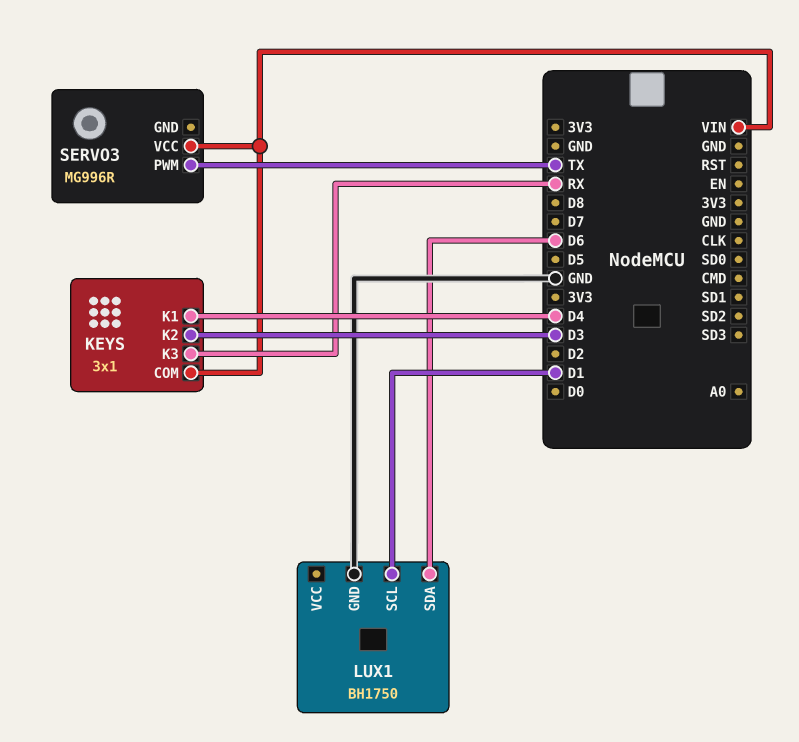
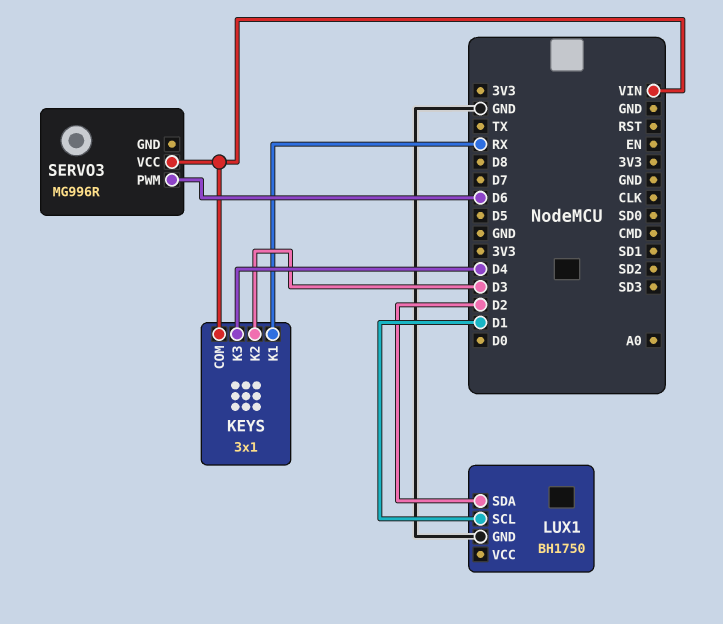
KEYS pin K1: D4 -> RX
KEYS pin K3: RX -> D4
LUX1 pin SDA: D6 -> D2
SERVO3 pin PWM: TX -> D6

